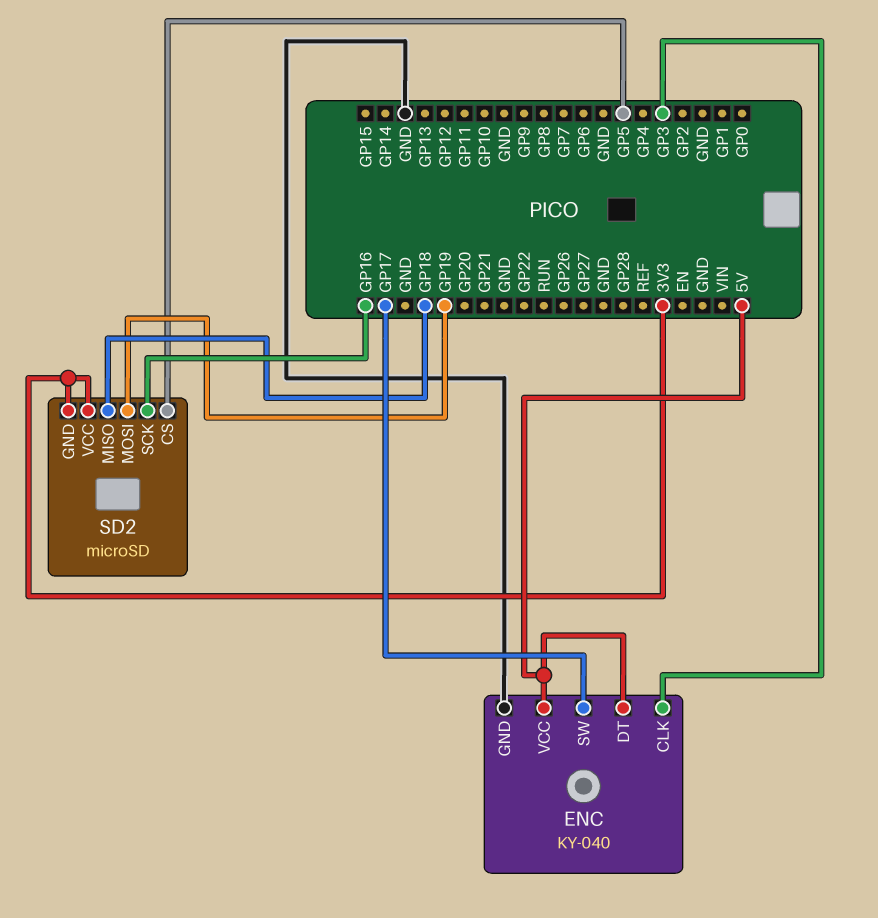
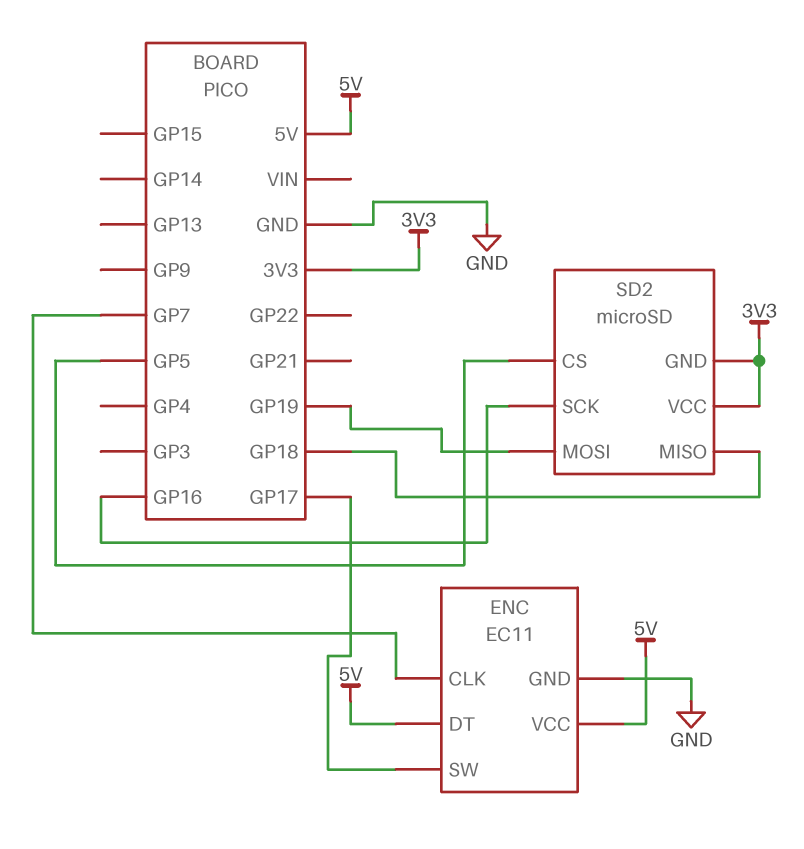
ENC: KY-040 -> EC11
ENC pin CLK: GP3 -> GP7

